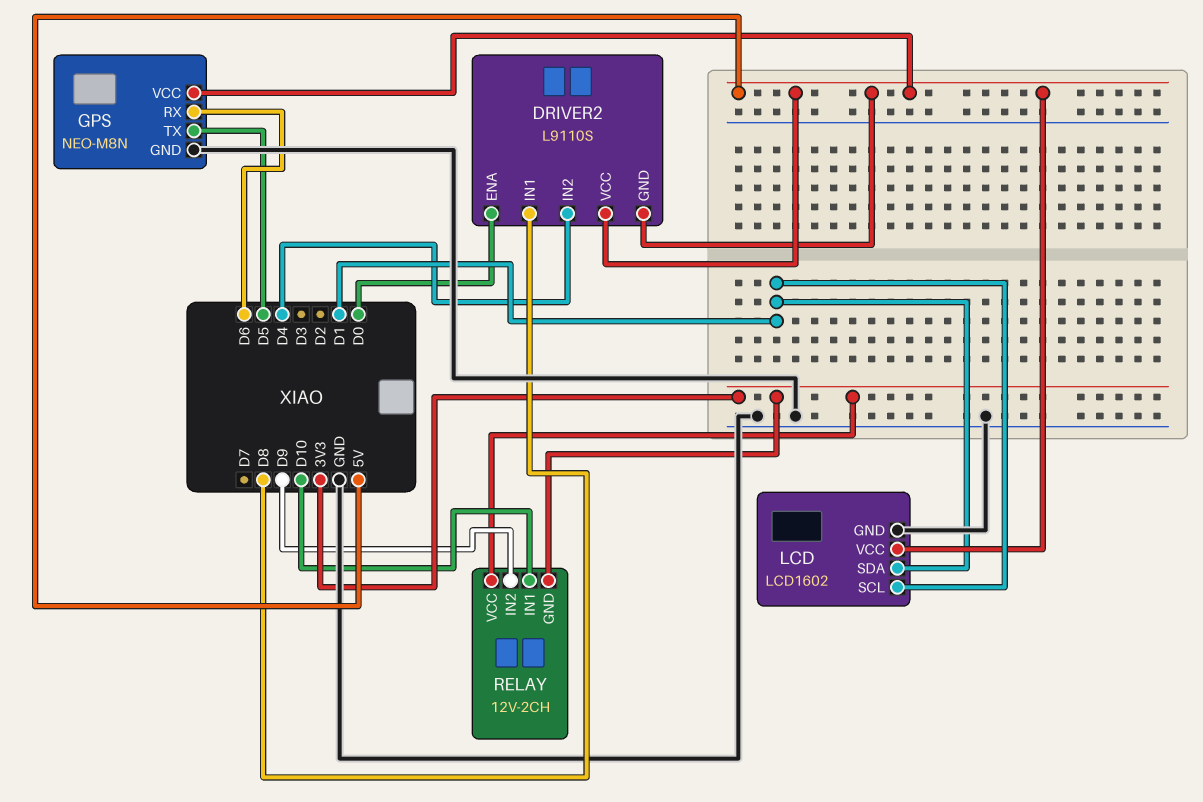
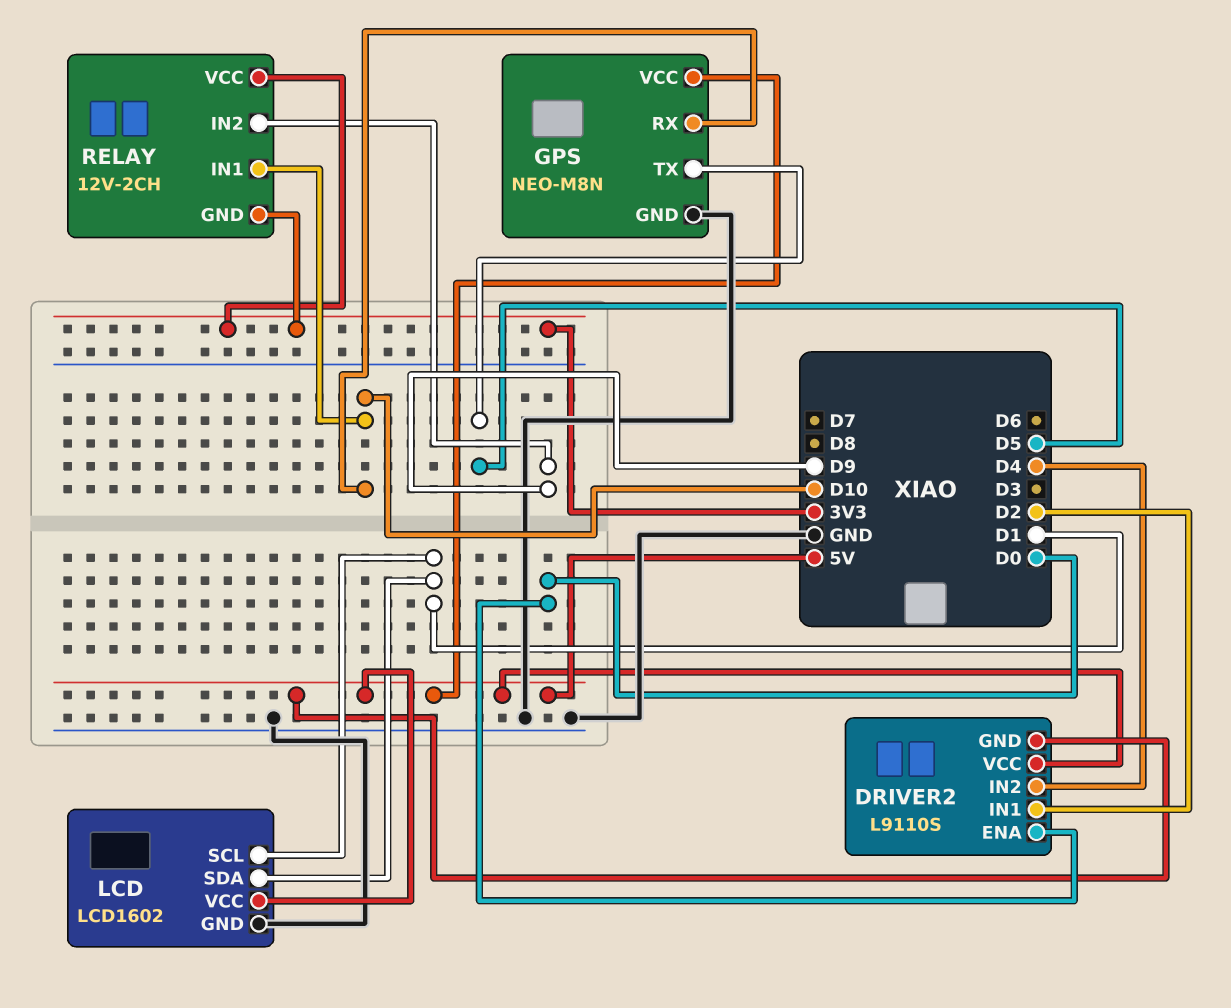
DRIVER2 pin IN1: D8 -> D2
GPS pin RX: D6 -> D10

